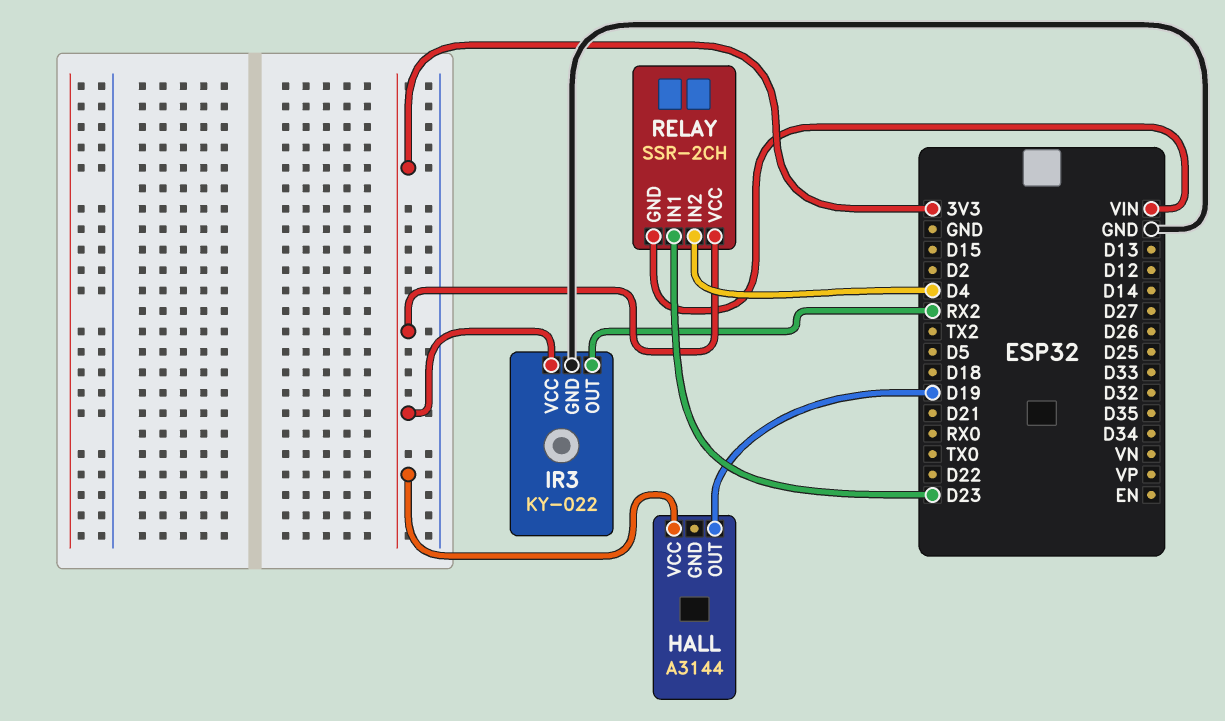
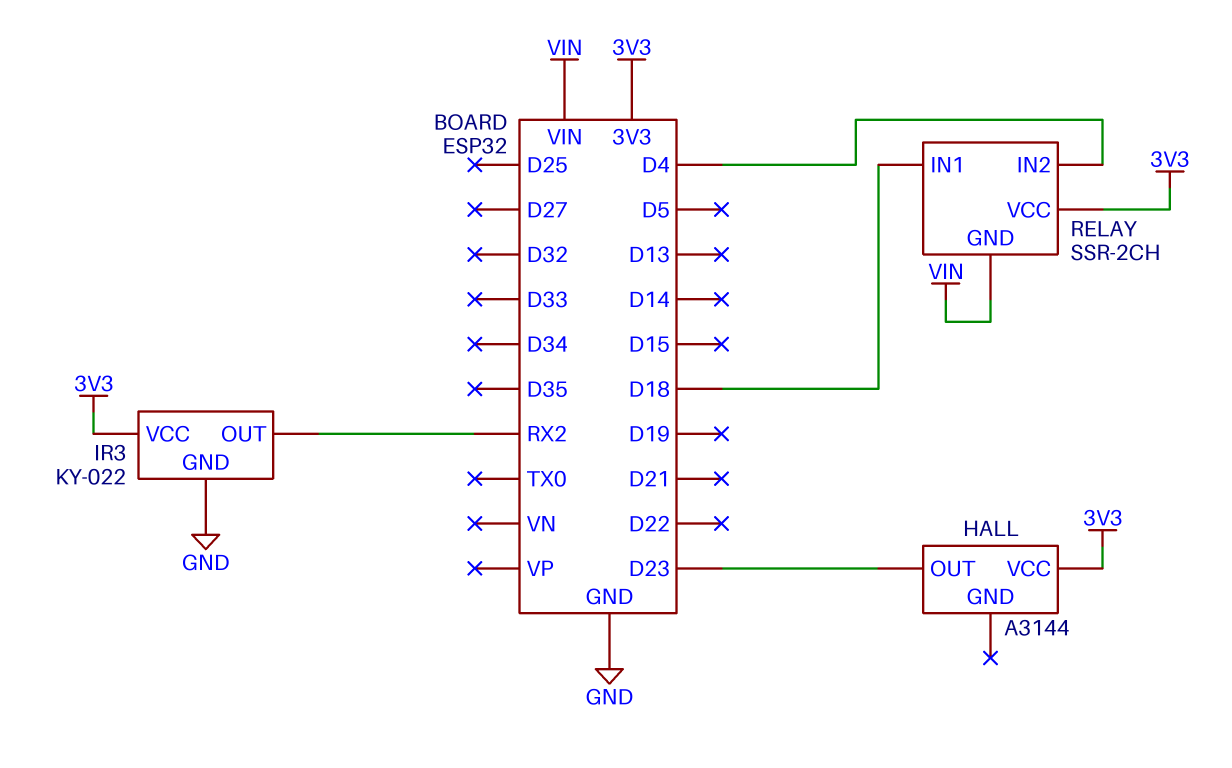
HALL pin OUT: D19 -> D23
RELAY pin IN1: D23 -> D18

